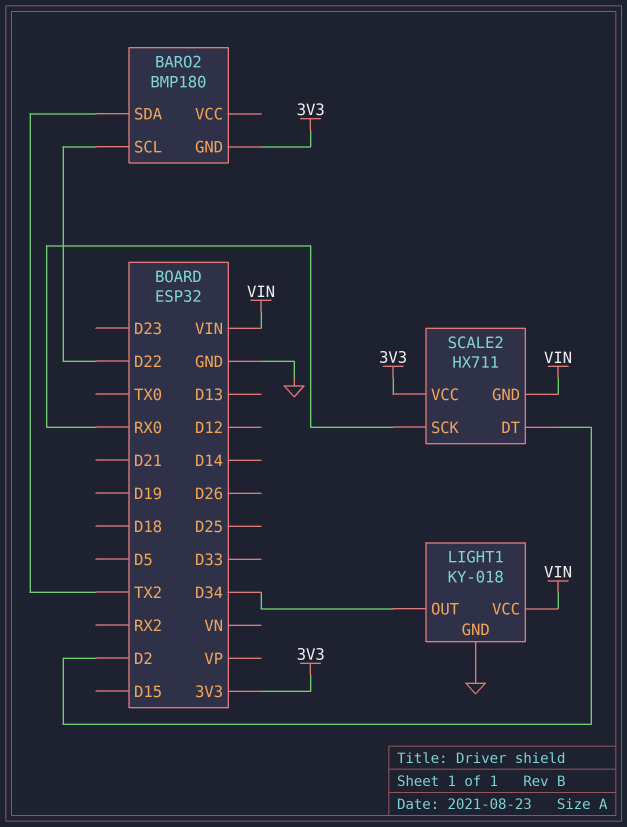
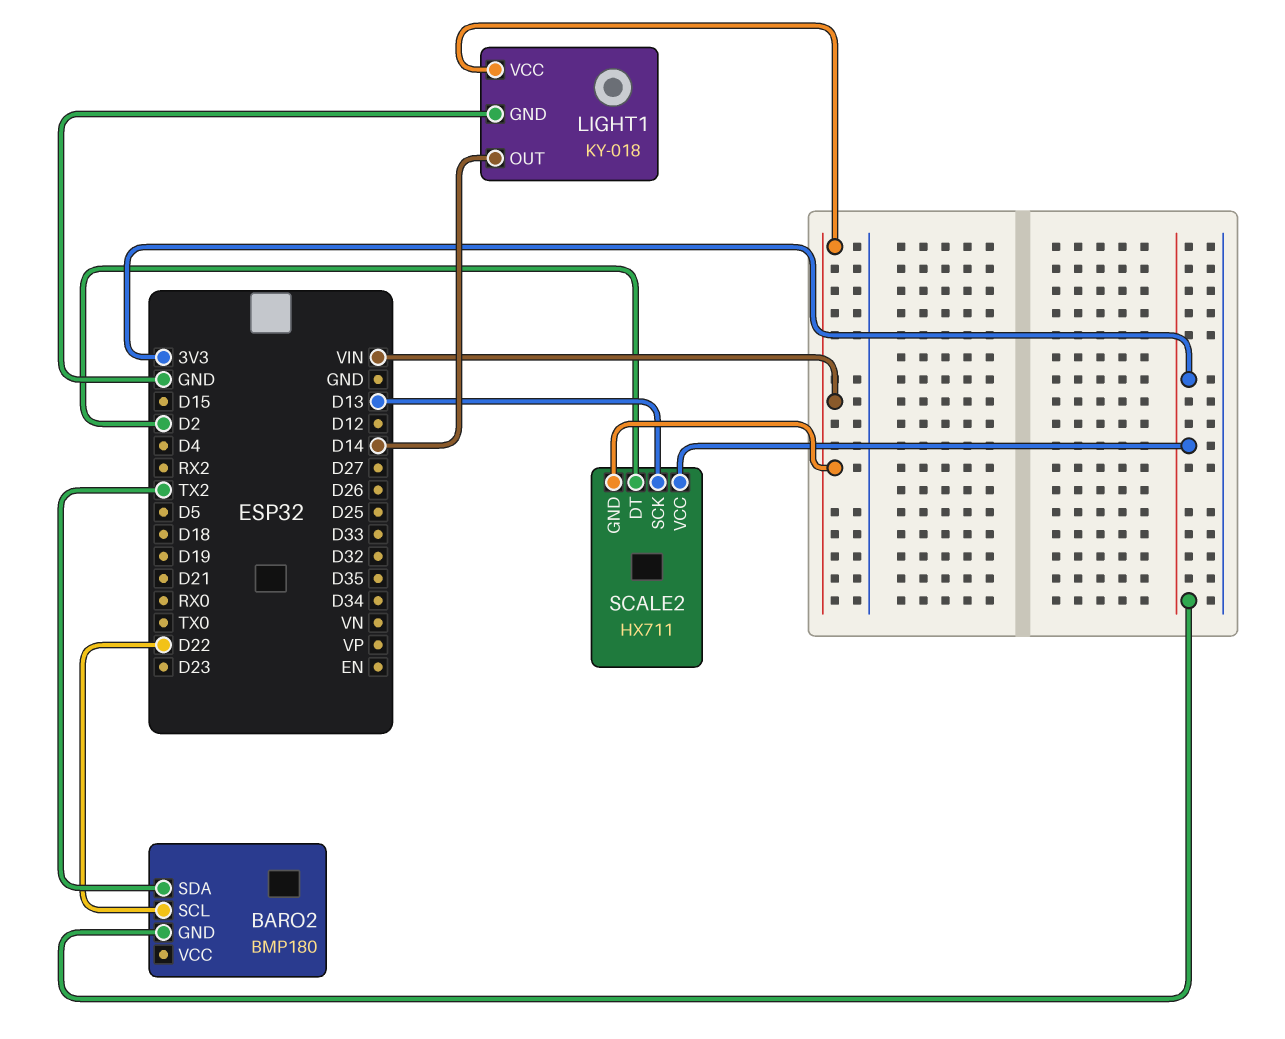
LIGHT1 pin OUT: D34 -> D14
SCALE2 pin SCK: RX0 -> D13

